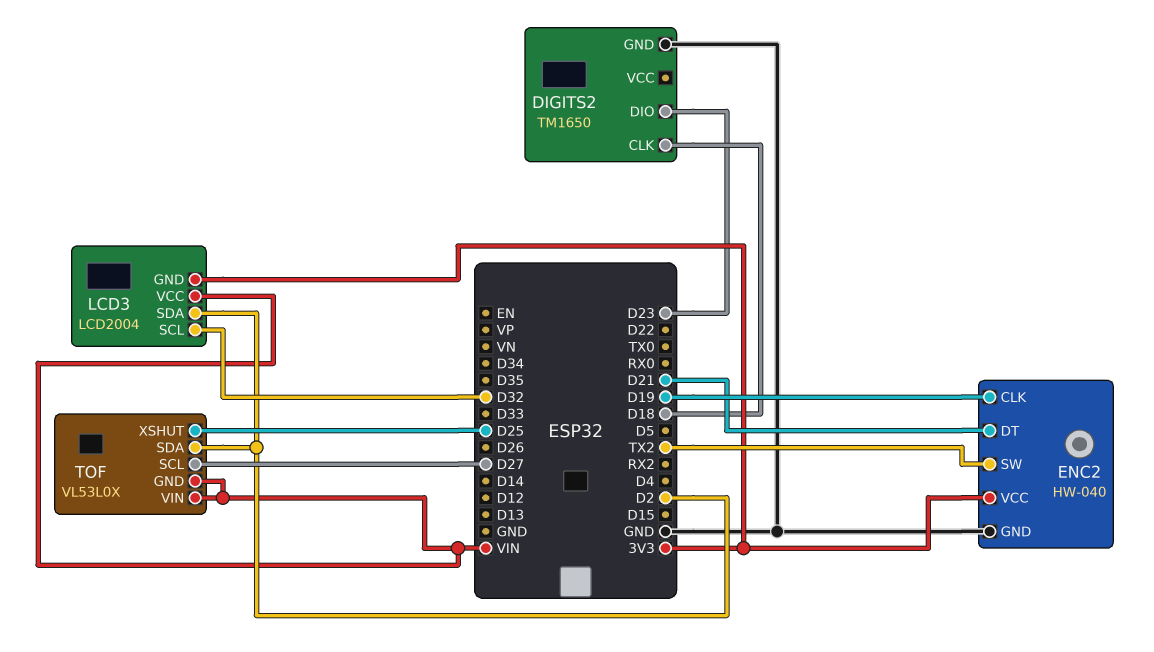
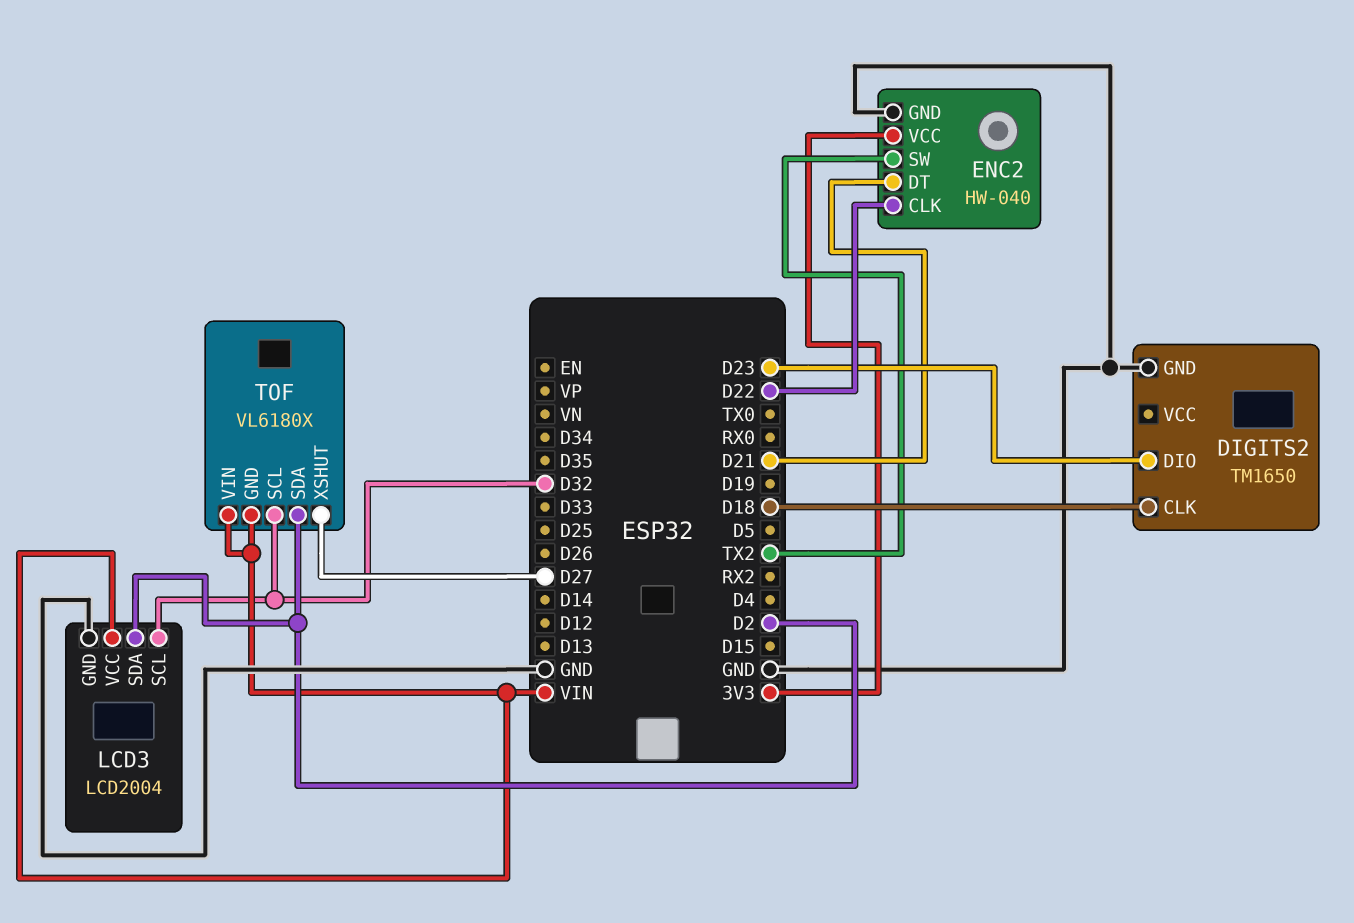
ENC2 pin CLK: D19 -> D22
LCD3 pin GND: 3V3 -> GND
TOF: VL53L0X -> VL6180X
TOF pin SCL: D27 -> D32
TOF pin XSHUT: D25 -> D27

